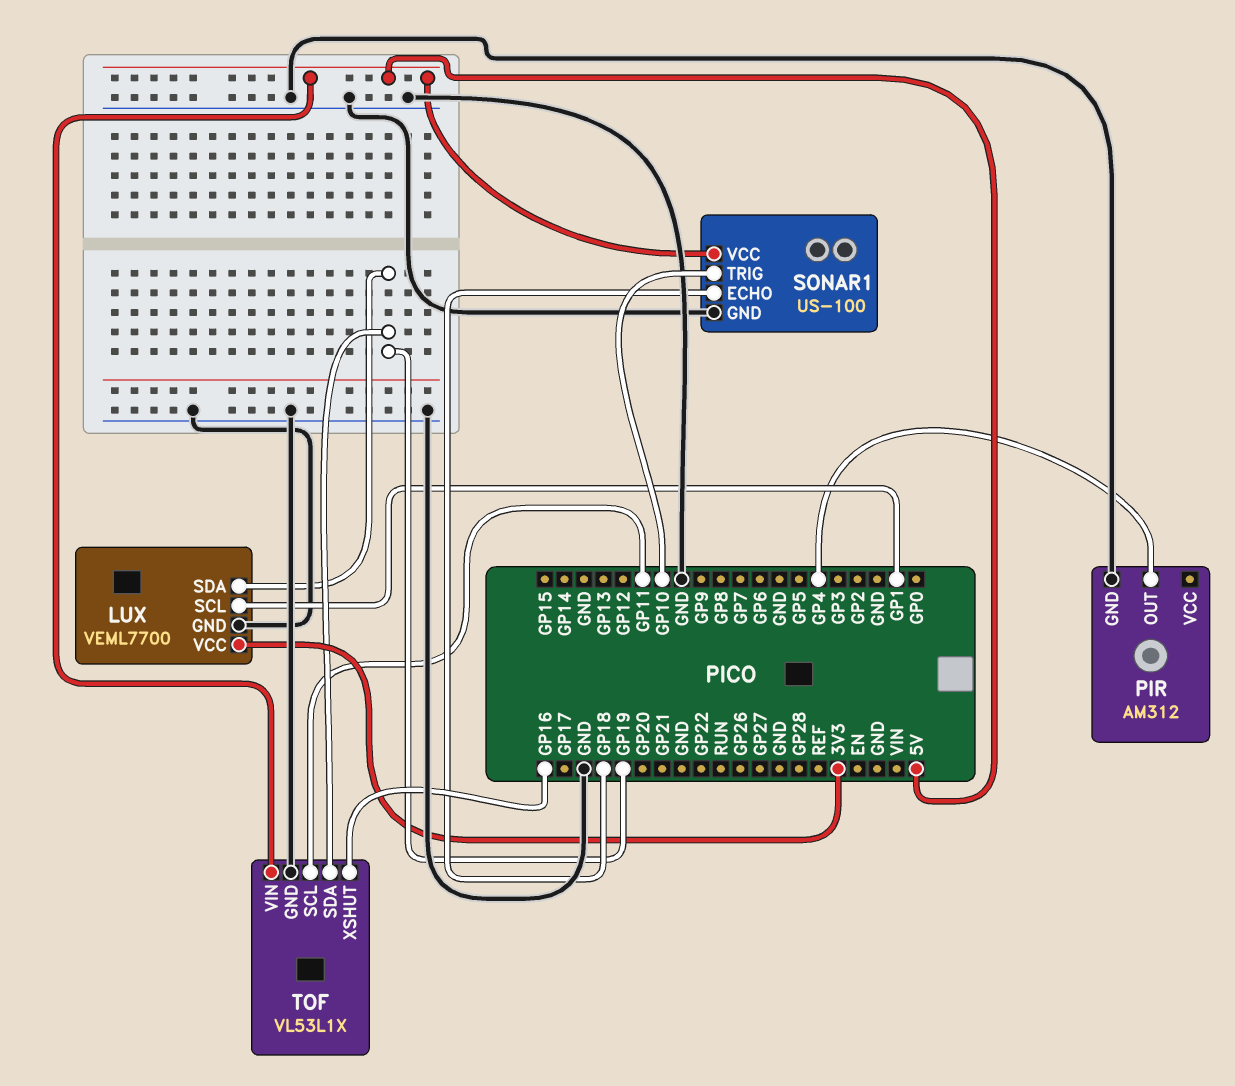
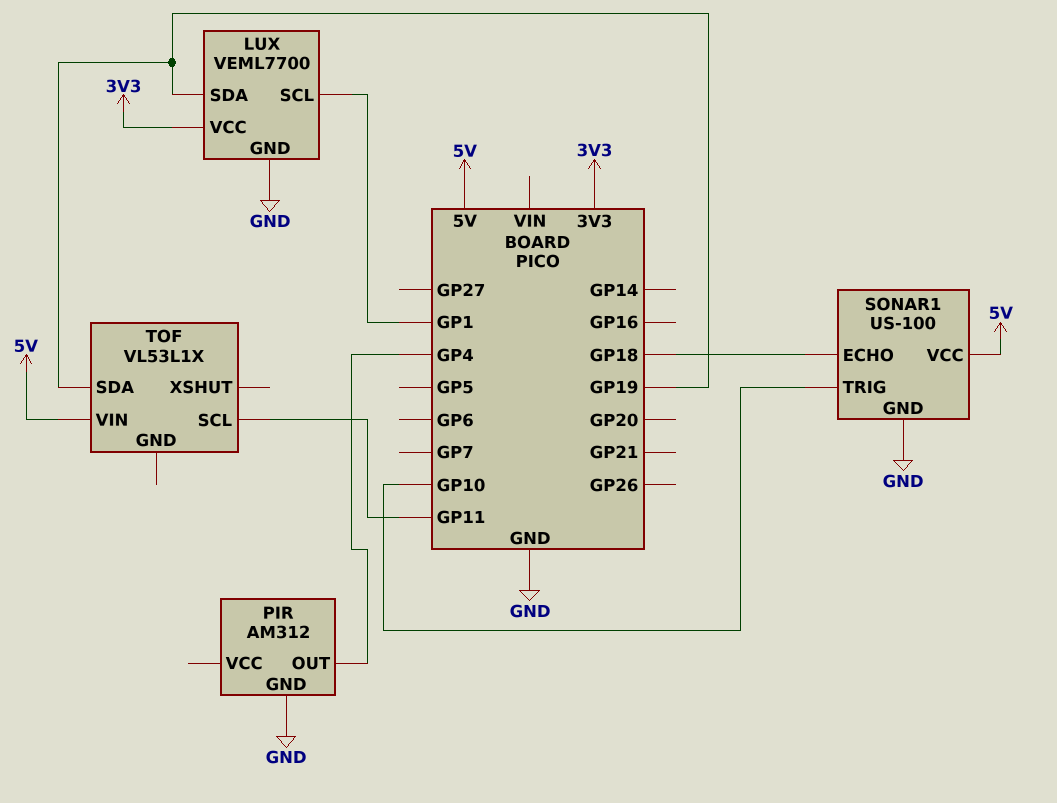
TOF pin GND: GND -> none
TOF pin XSHUT: GP16 -> none

